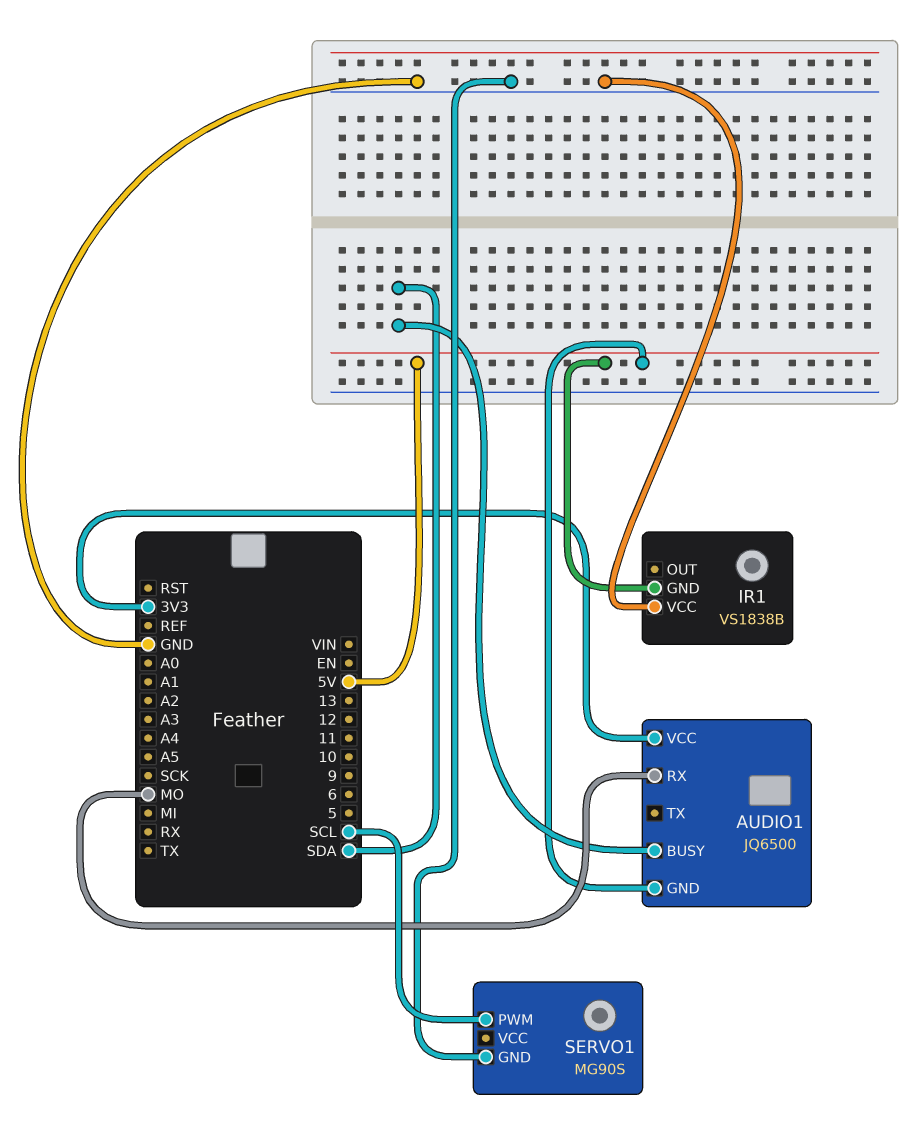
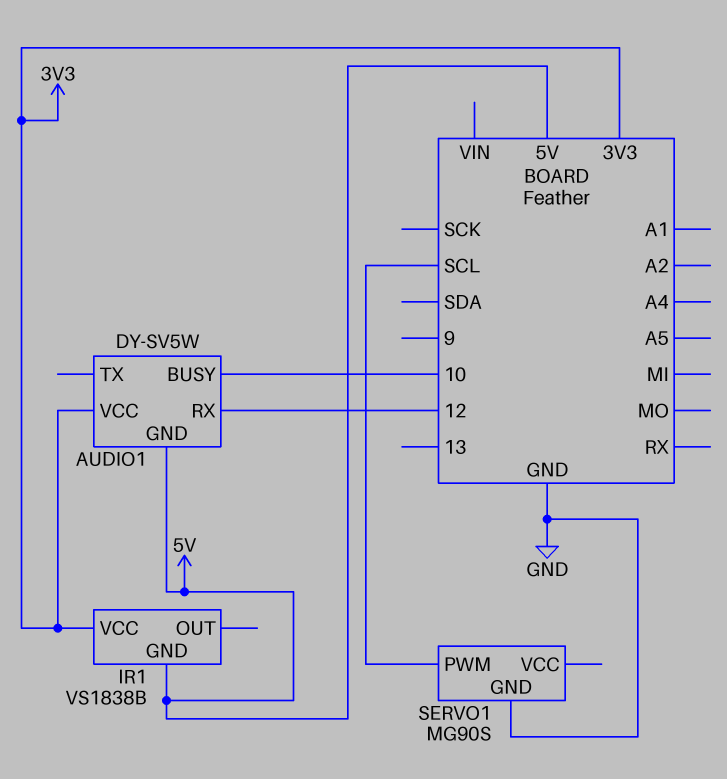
AUDIO1: JQ6500 -> DY-SV5W
AUDIO1 pin BUSY: SDA -> 10
AUDIO1 pin RX: MO -> 12
IR1 pin VCC: GND -> 3V3

